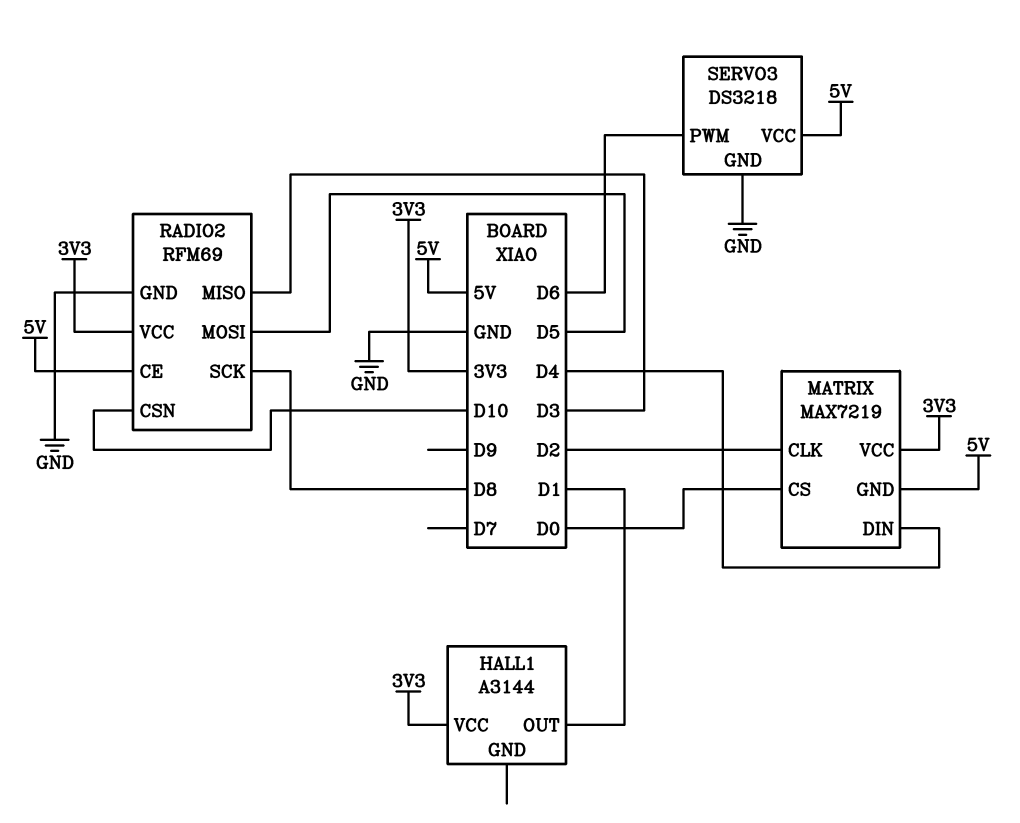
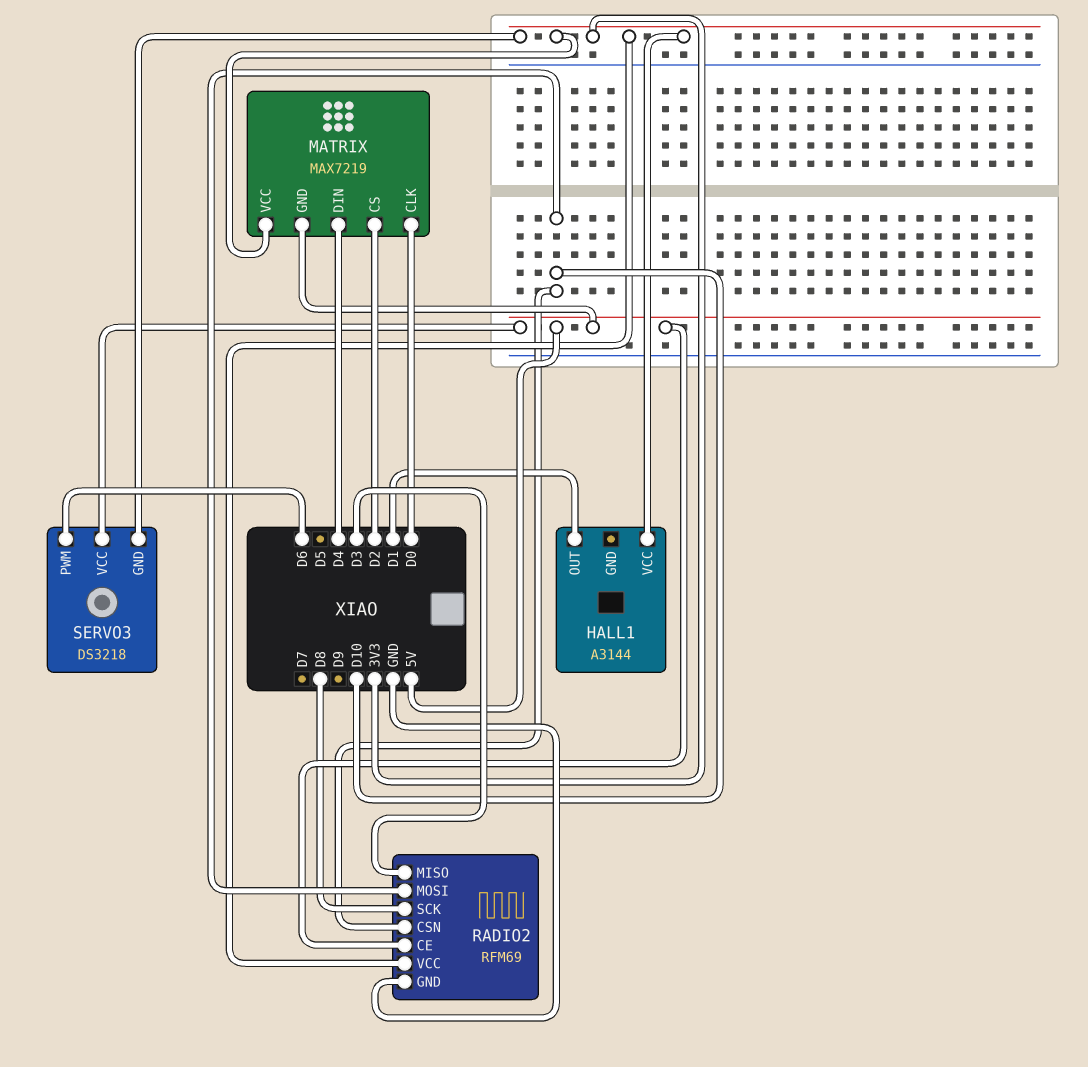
MATRIX pin CLK: D2 -> D0
MATRIX pin CS: D0 -> D2
RADIO2 pin MOSI: D5 -> D10
SERVO3 pin GND: GND -> 3V3

